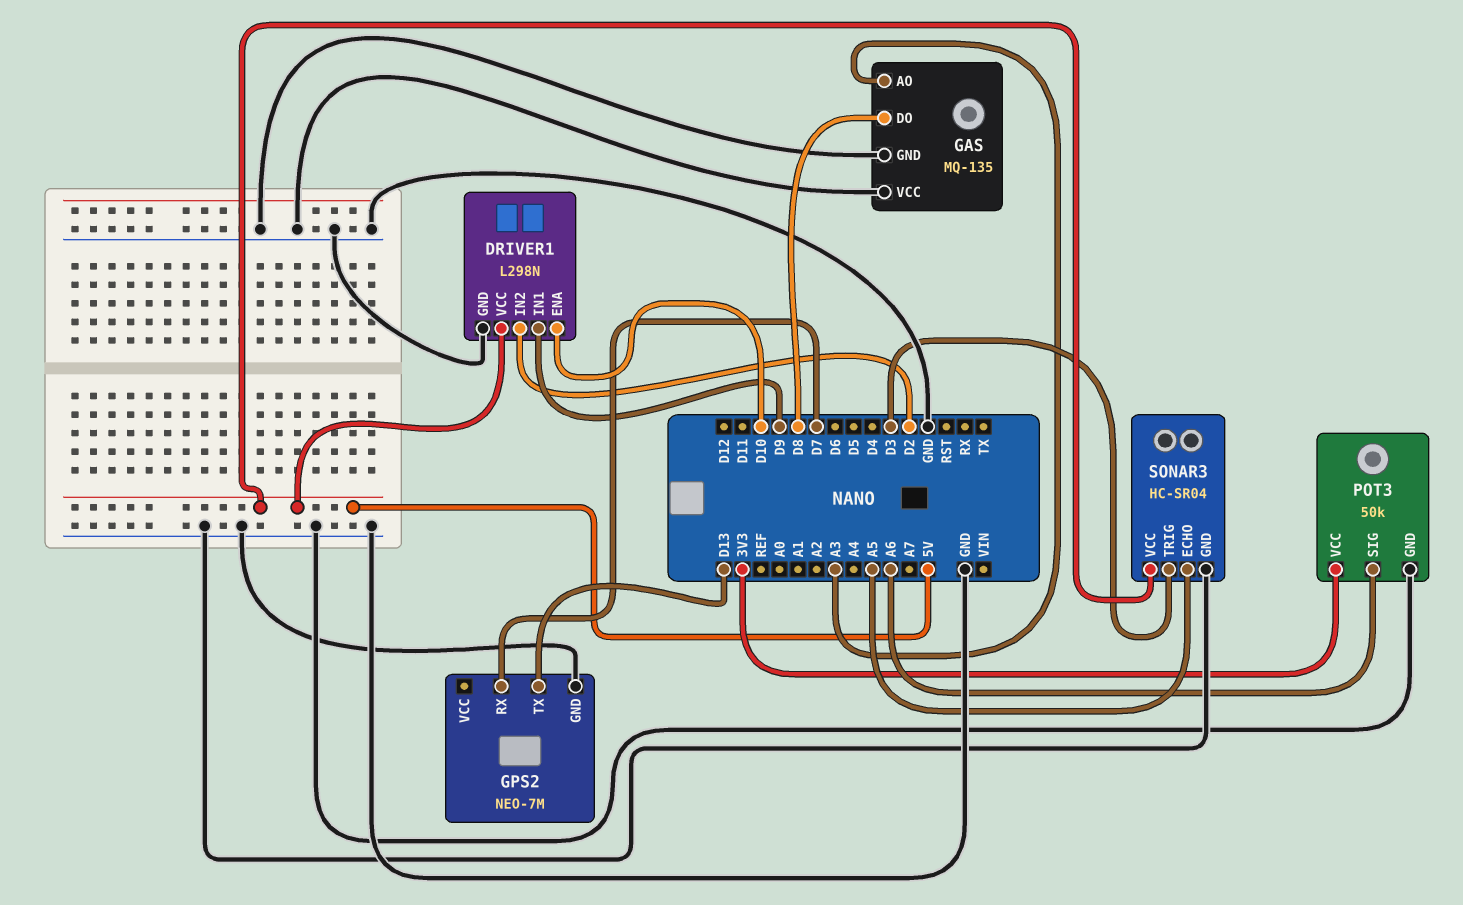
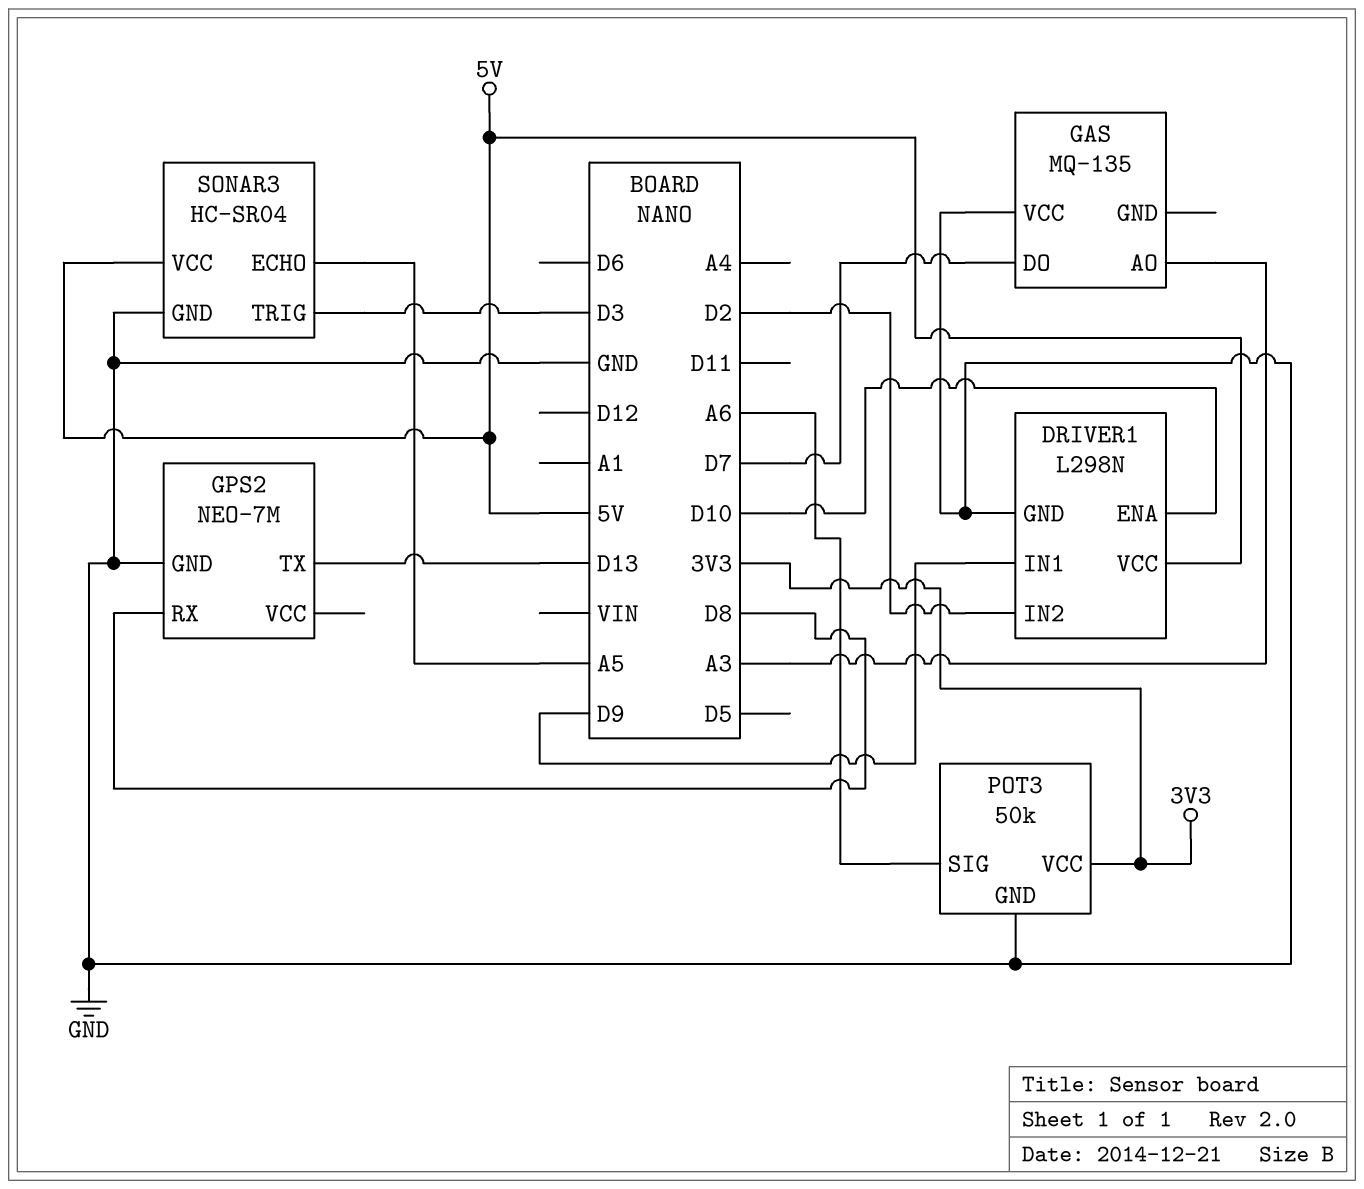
GAS pin DO: D8 -> D7
GAS pin GND: GND -> none
GPS2 pin RX: D7 -> D8

